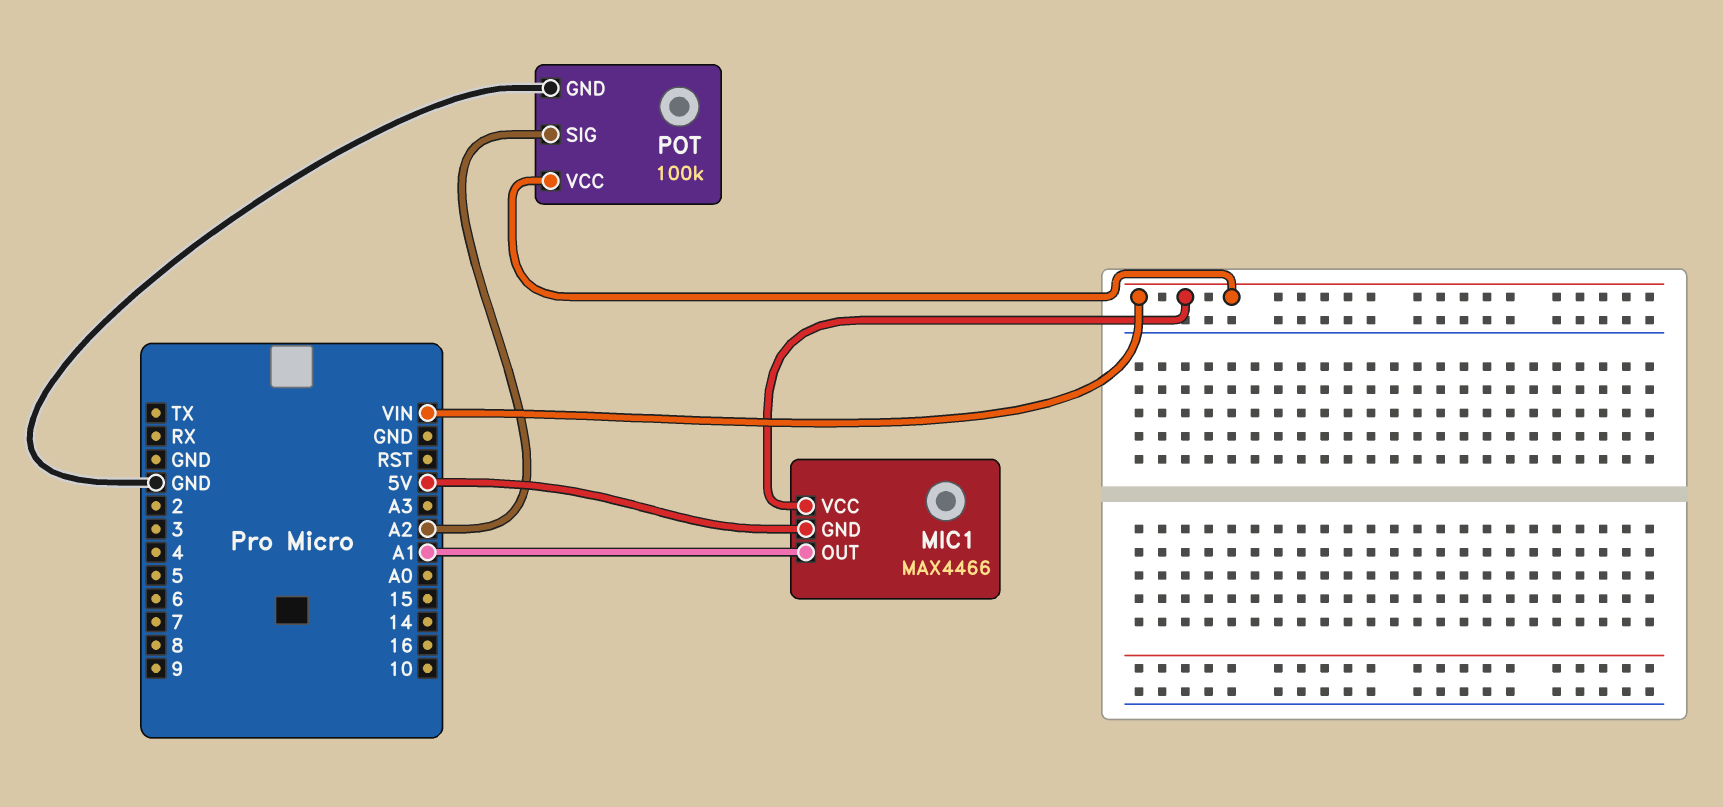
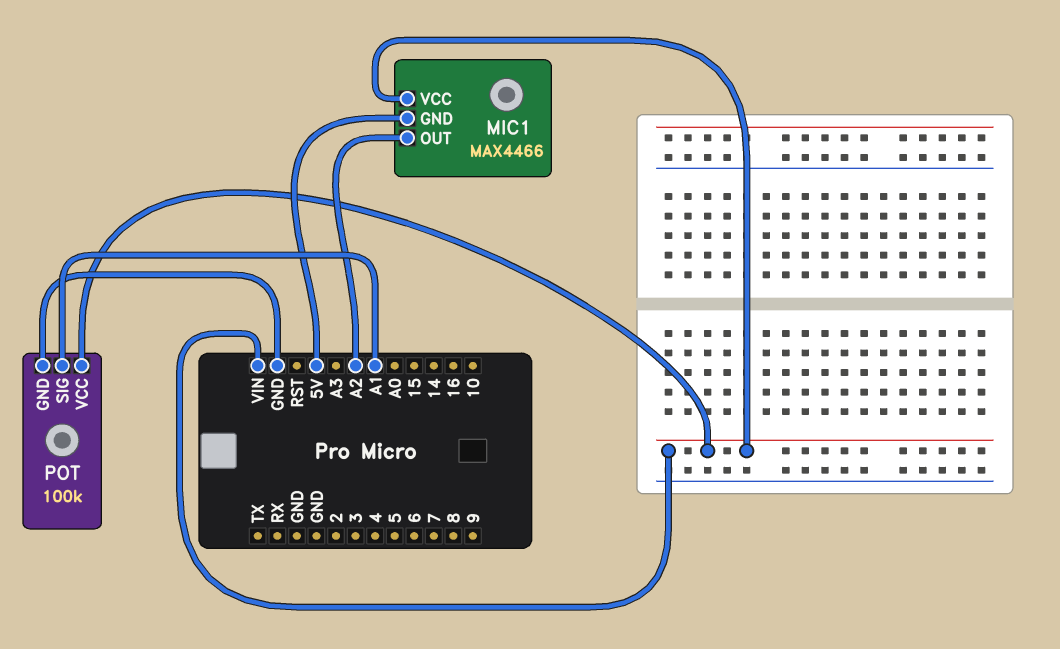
MIC1 pin OUT: A1 -> A2
POT pin SIG: A2 -> A1

